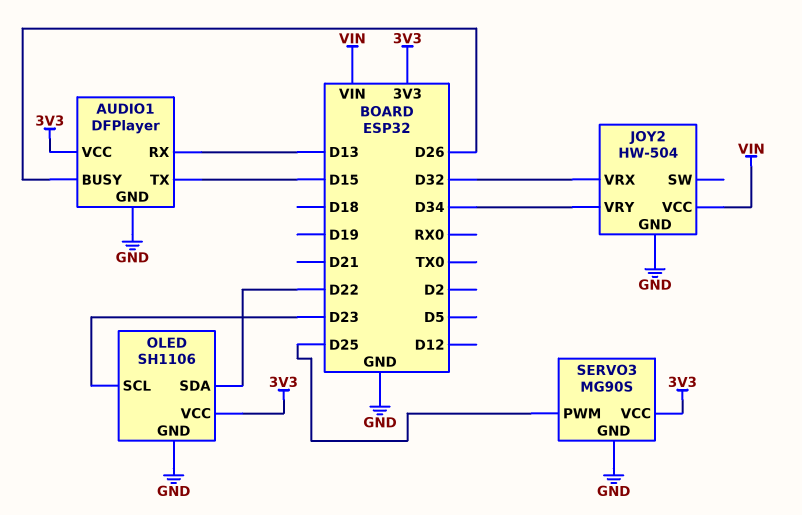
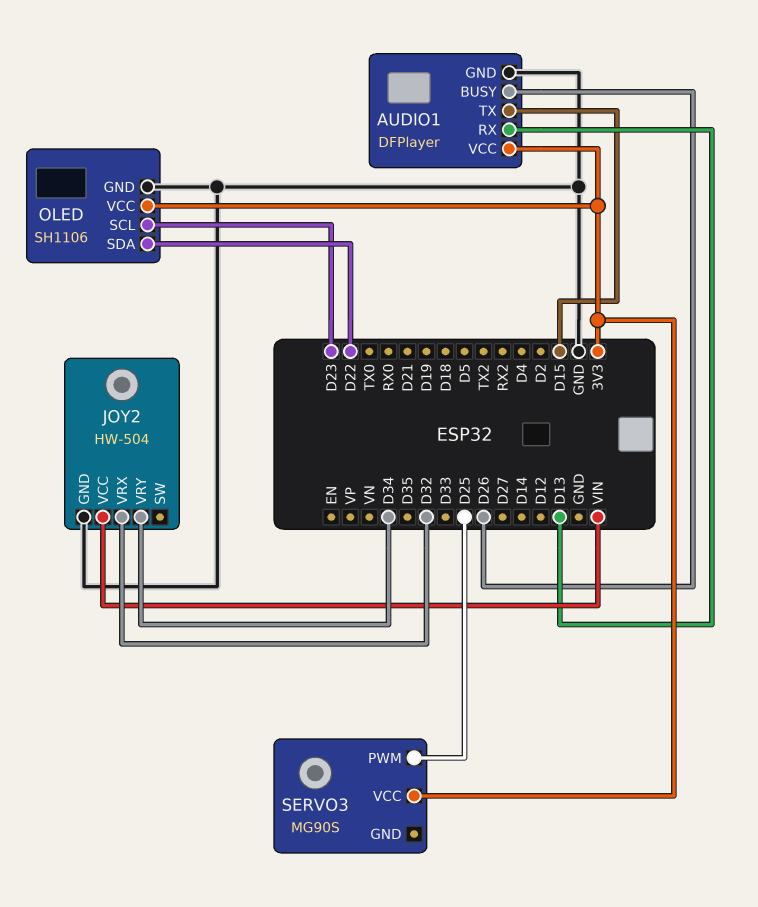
SERVO3 pin GND: GND -> none

